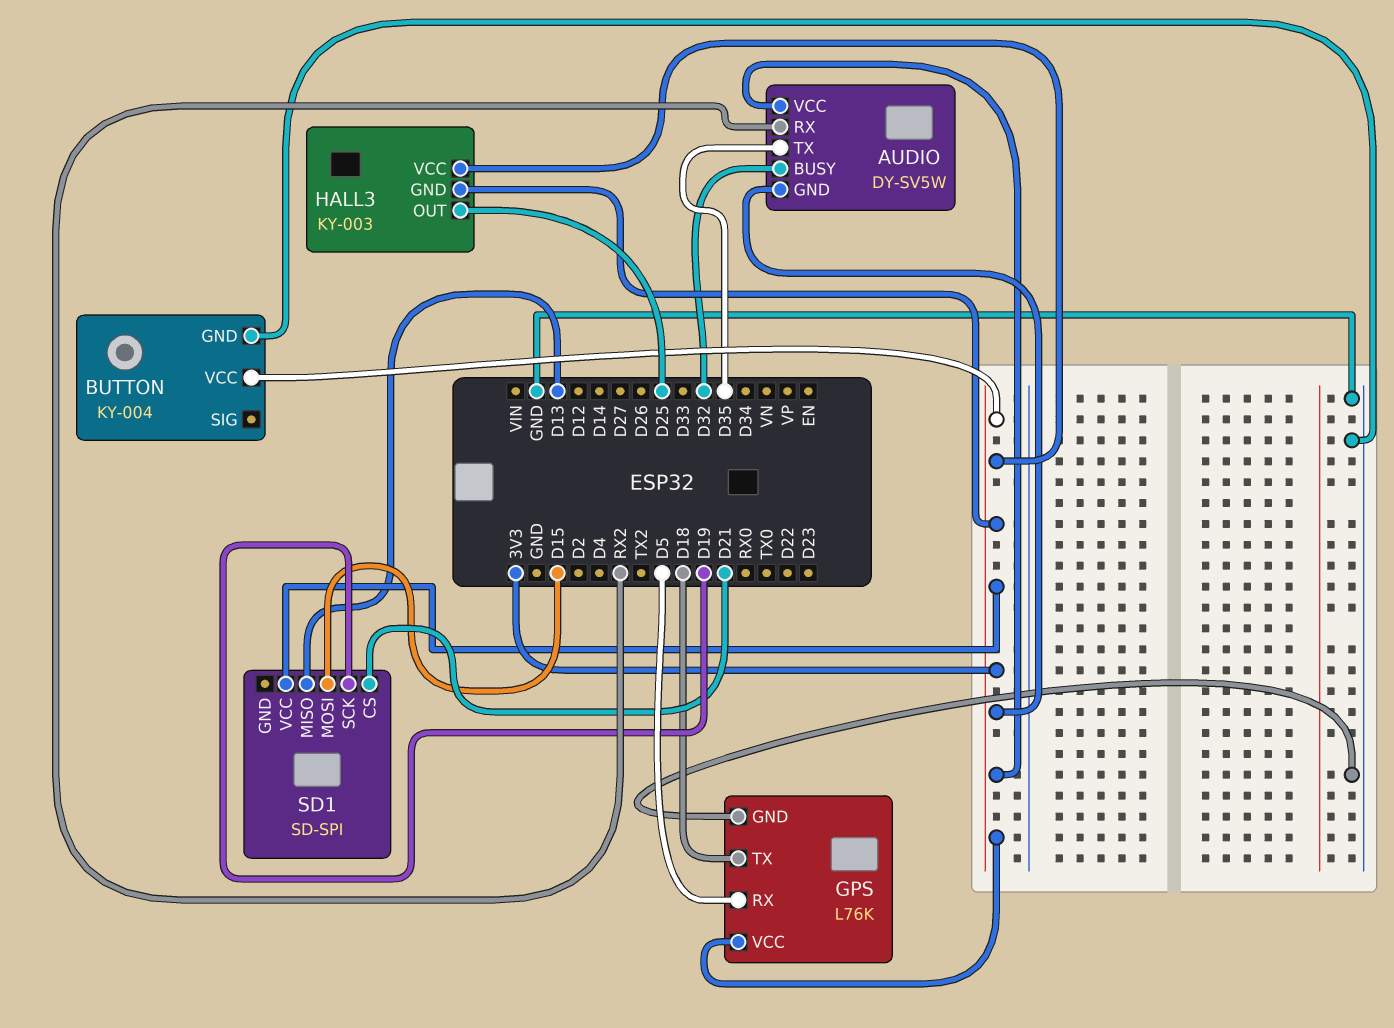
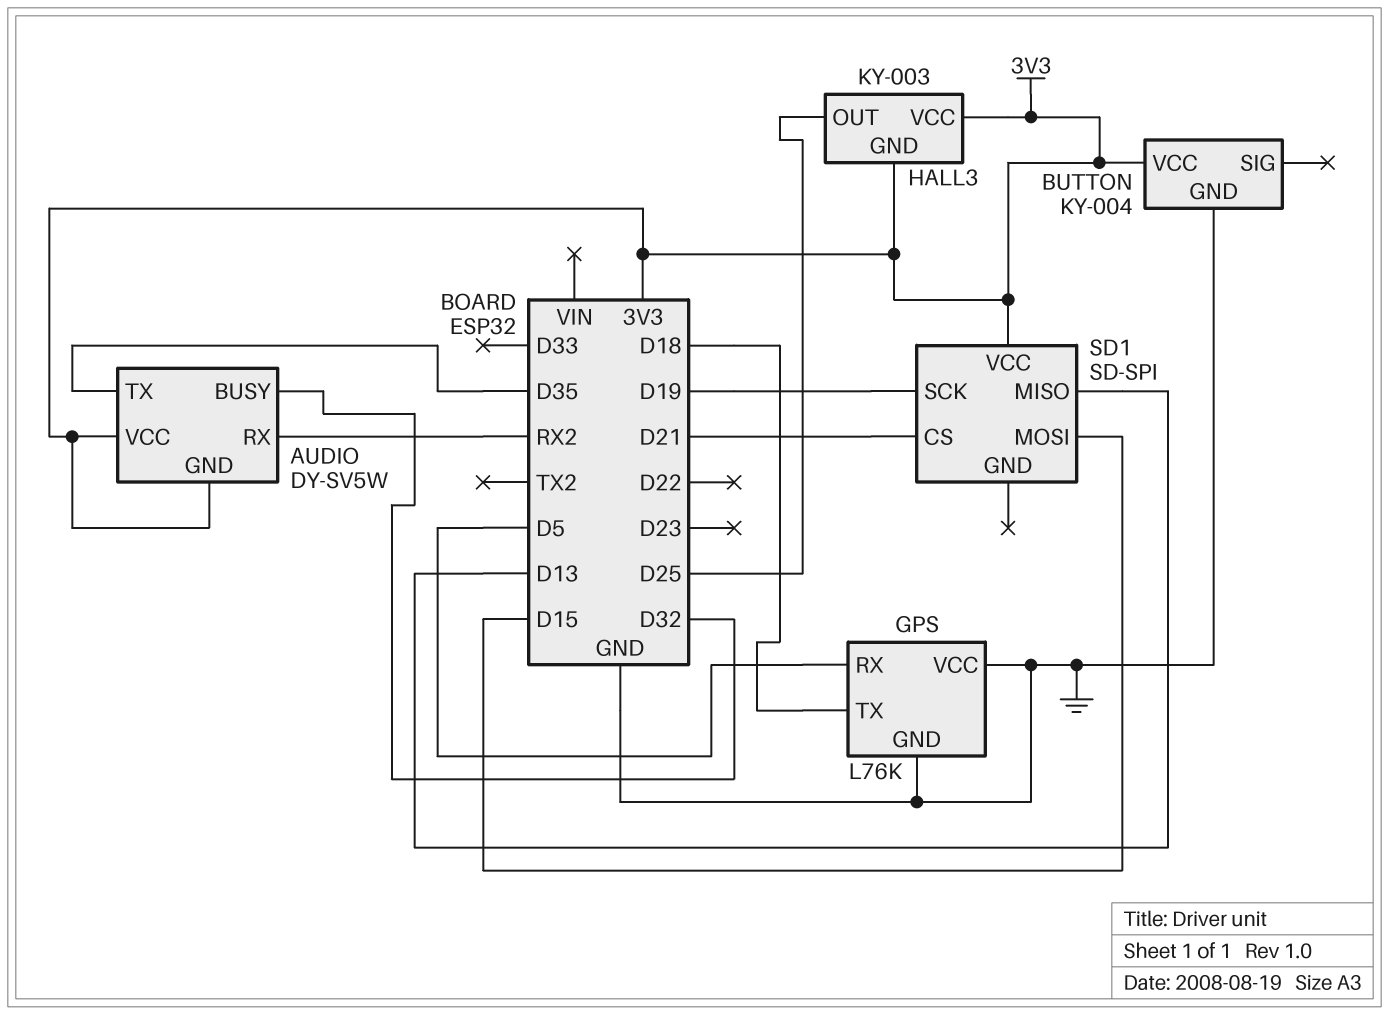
GPS pin VCC: 3V3 -> GND

